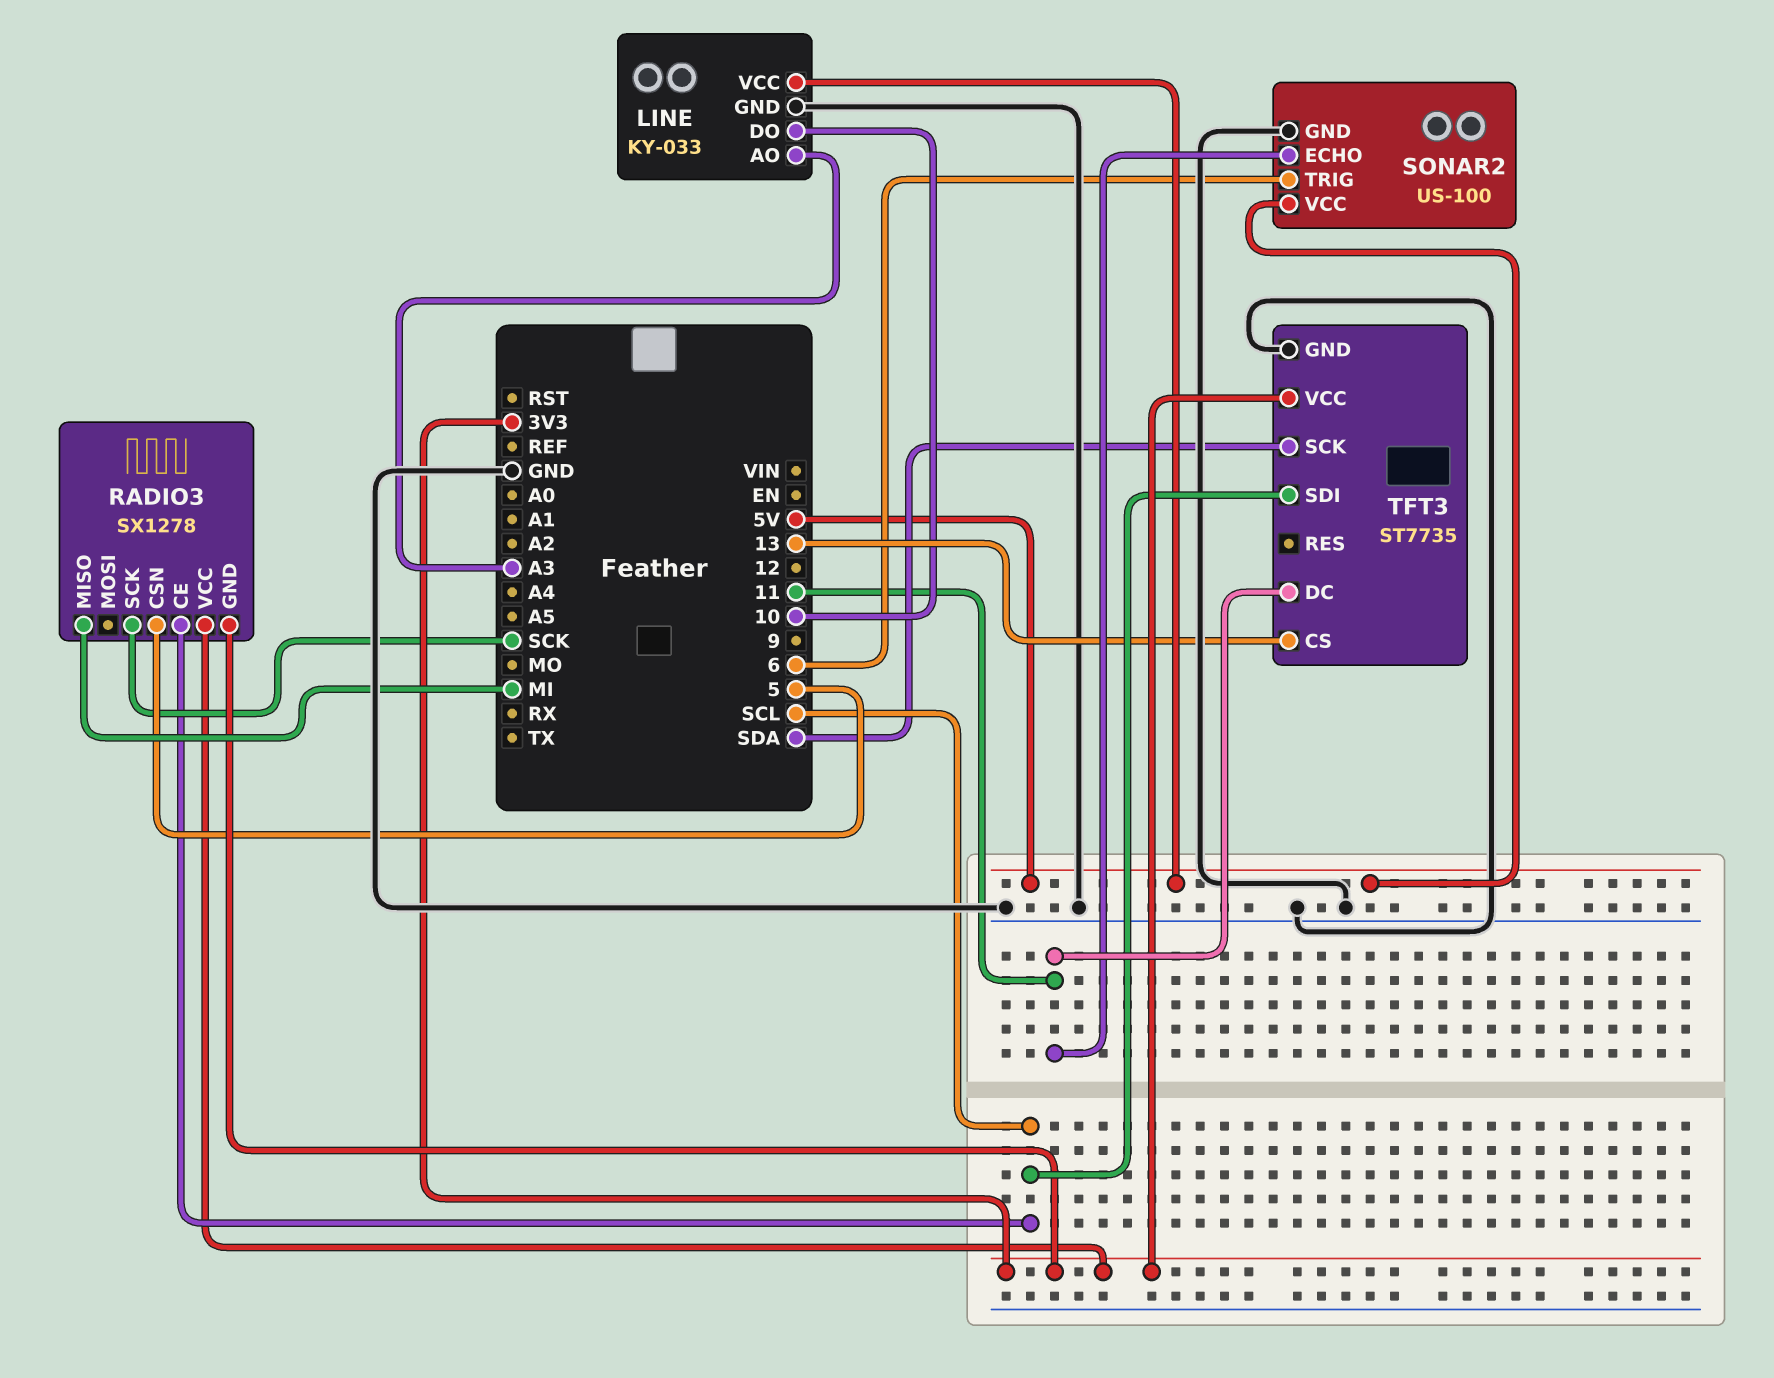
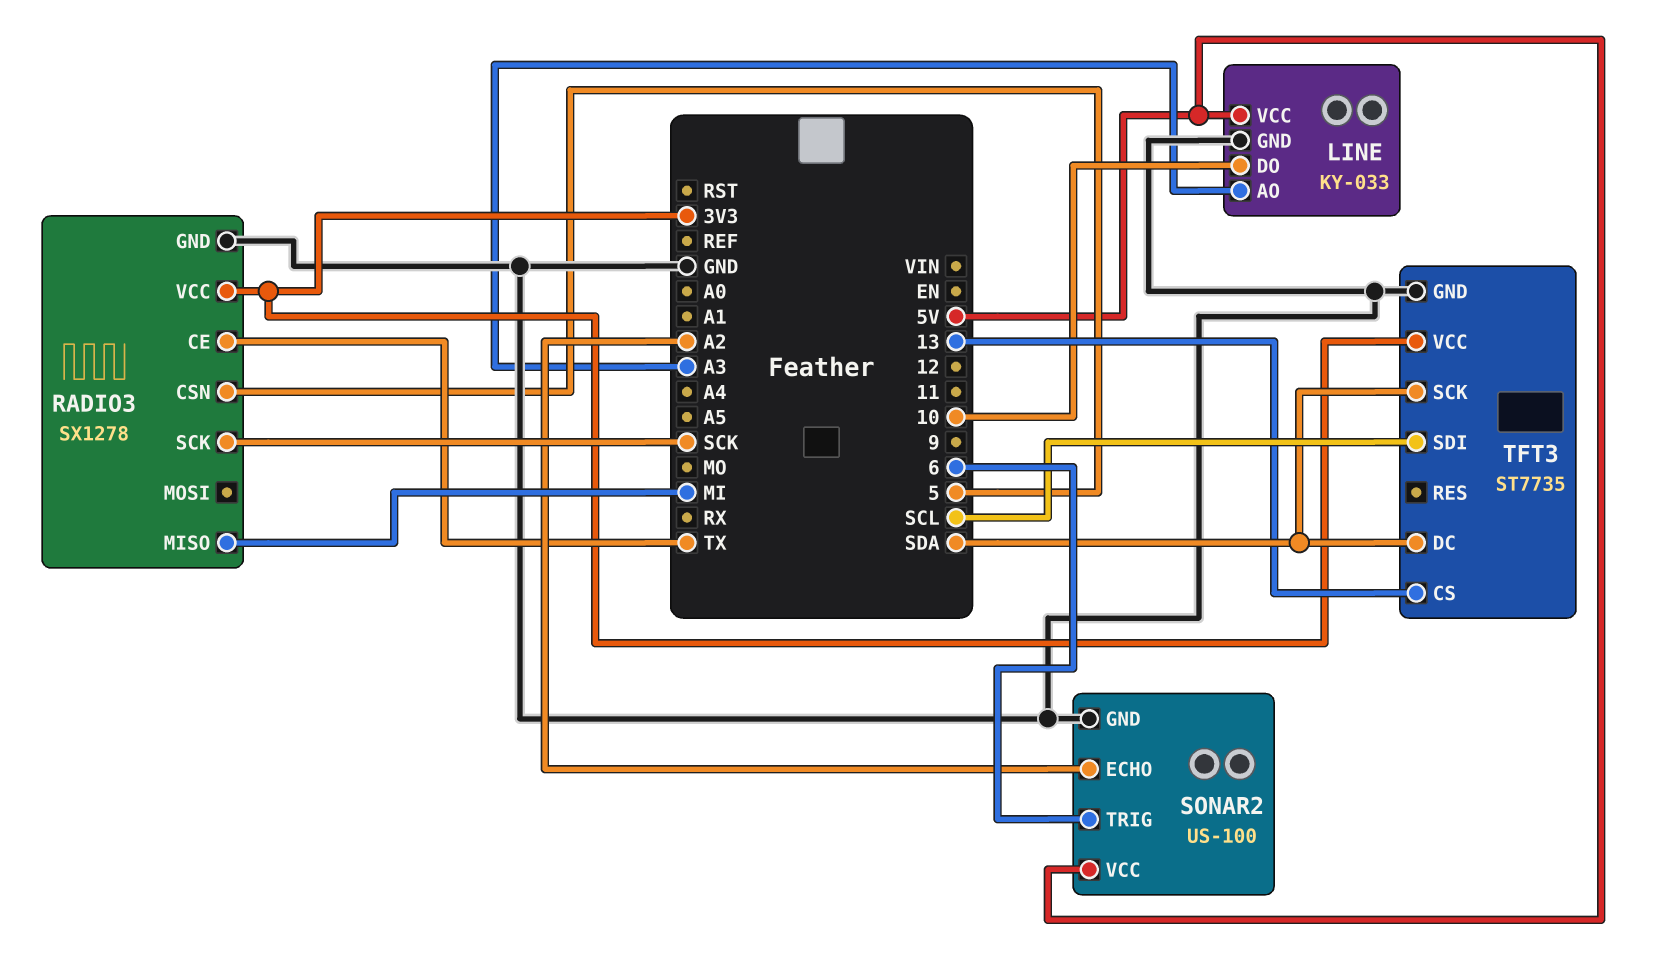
RADIO3 pin CE: SCL -> TX
RADIO3 pin GND: 3V3 -> GND
SONAR2 pin ECHO: 11 -> A2
TFT3 pin DC: 11 -> SDA

